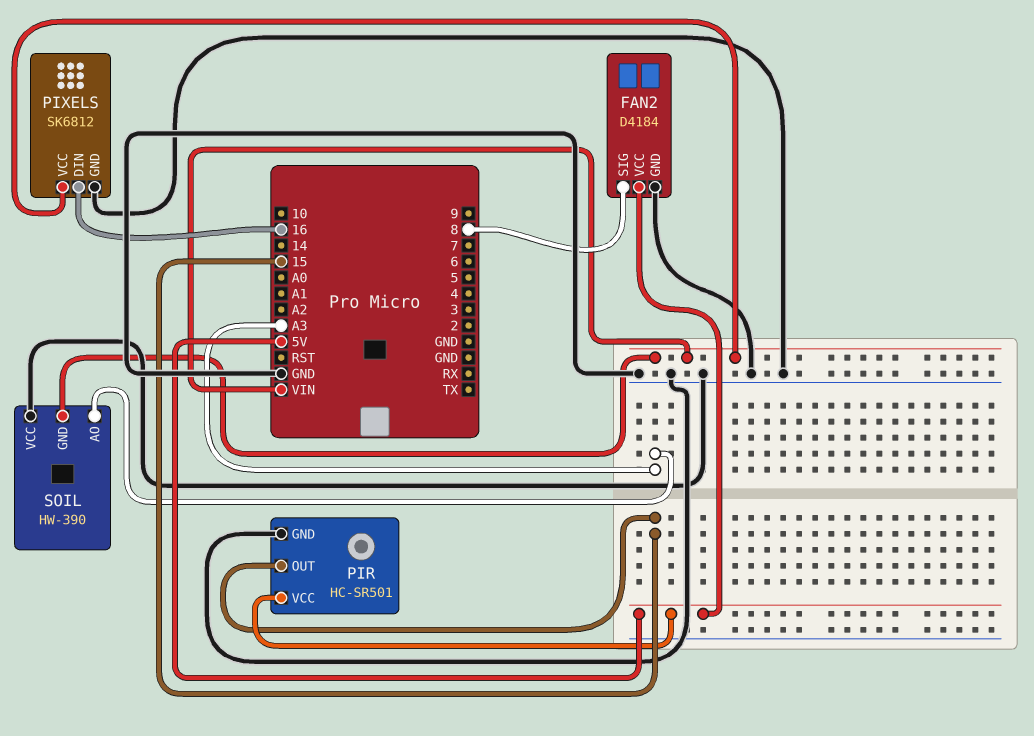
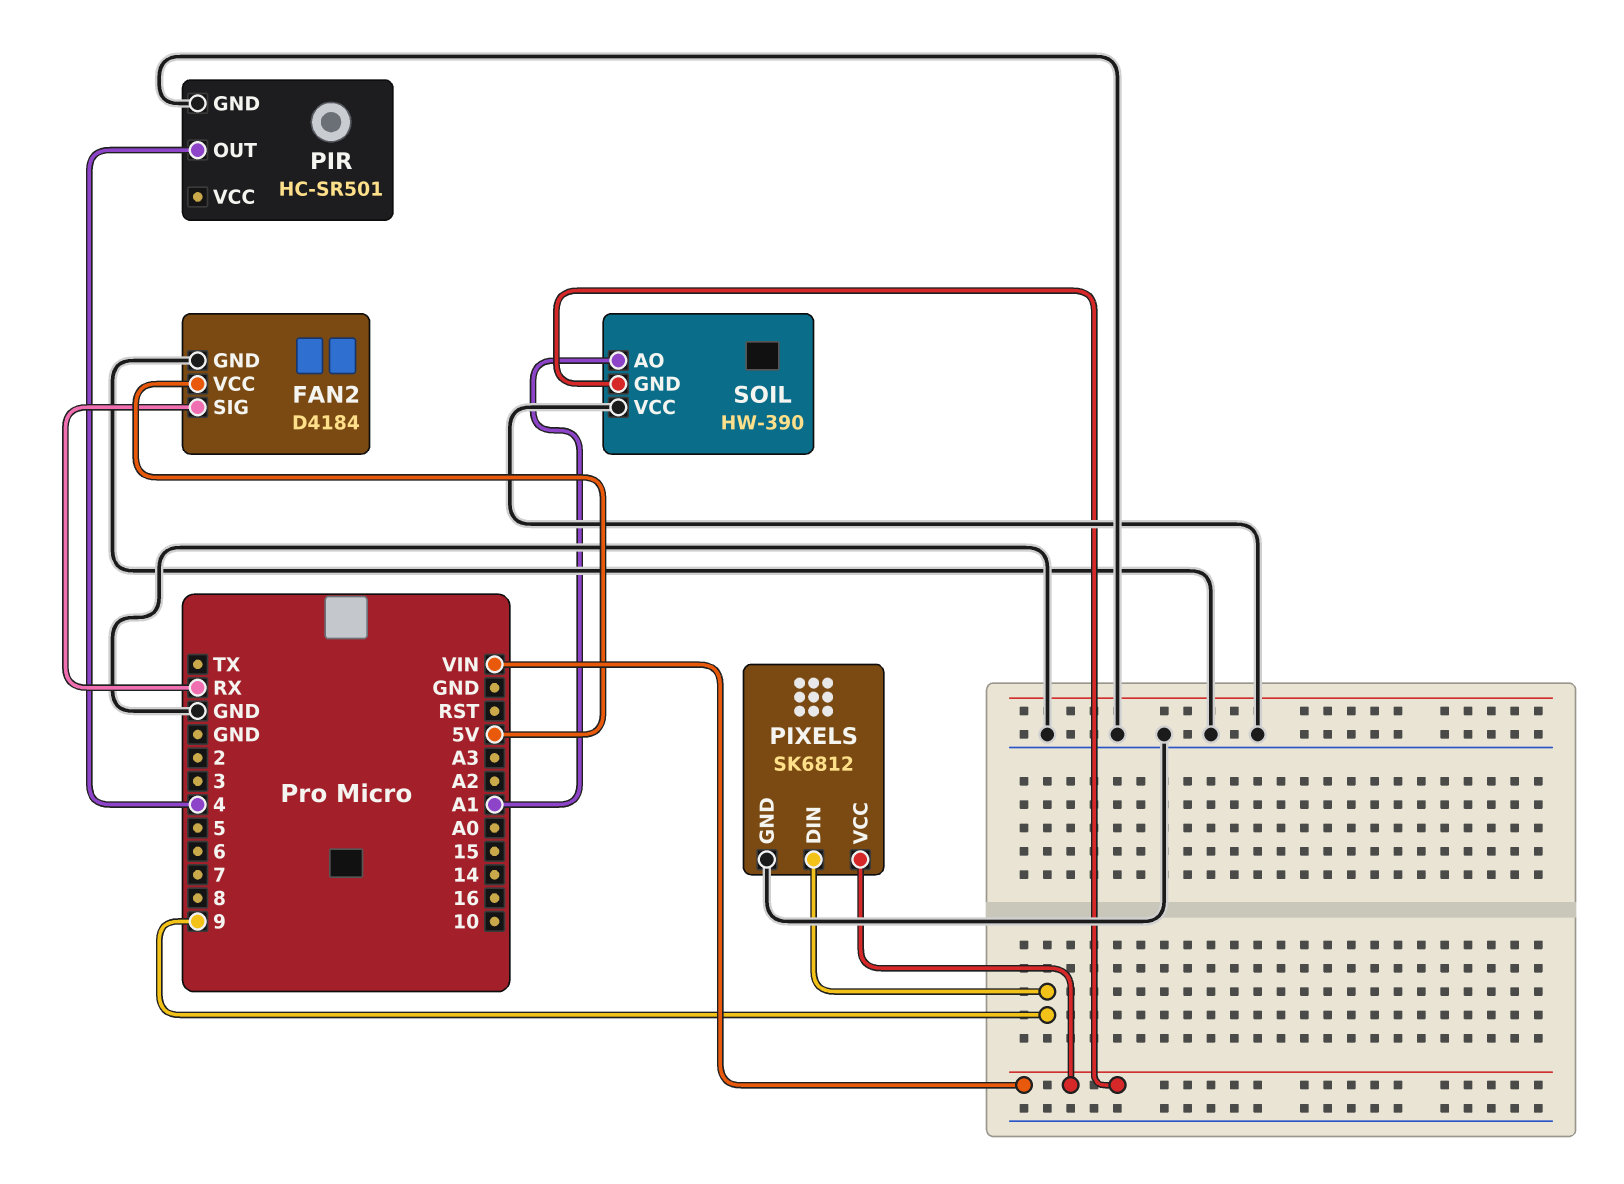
FAN2 pin SIG: 8 -> RX
PIR pin OUT: 15 -> 4
PIR pin VCC: 5V -> none
PIXELS pin DIN: 16 -> 9
SOIL pin AO: A3 -> A1

